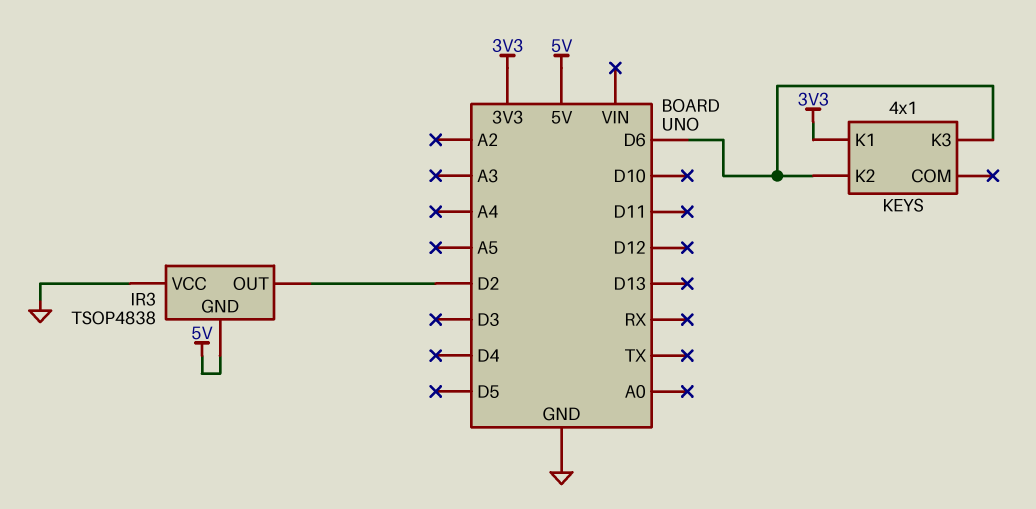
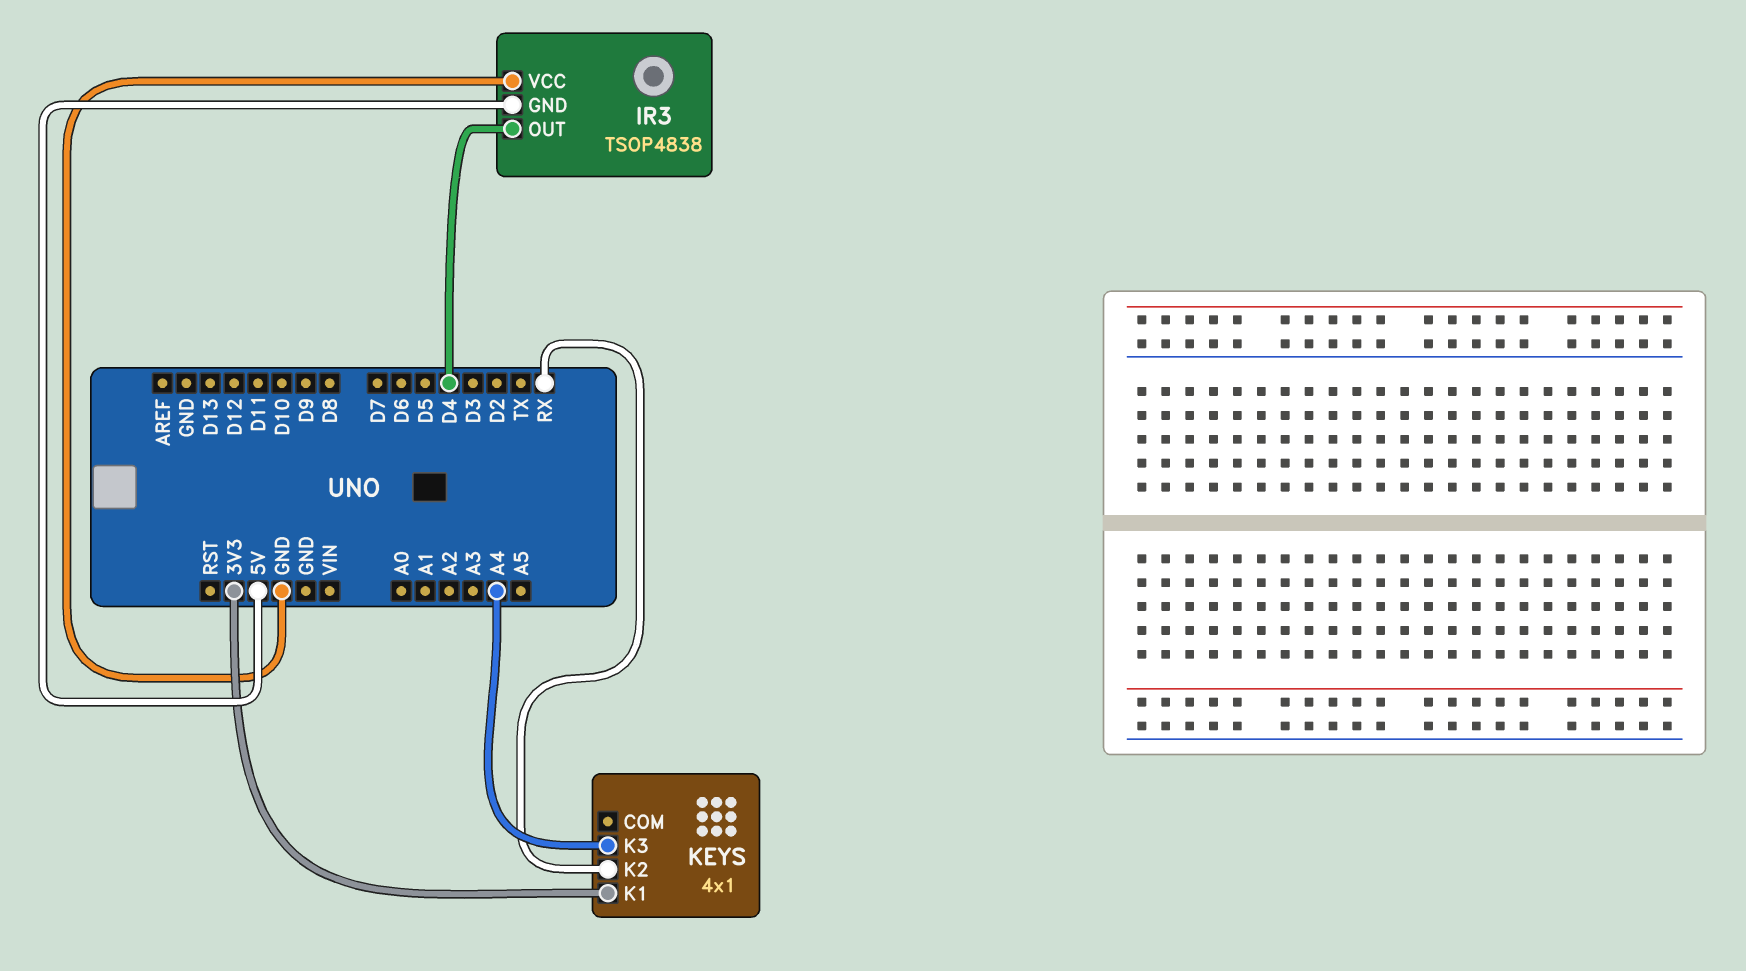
IR3 pin OUT: D2 -> D4
KEYS pin K2: D6 -> RX
KEYS pin K3: D6 -> A4

